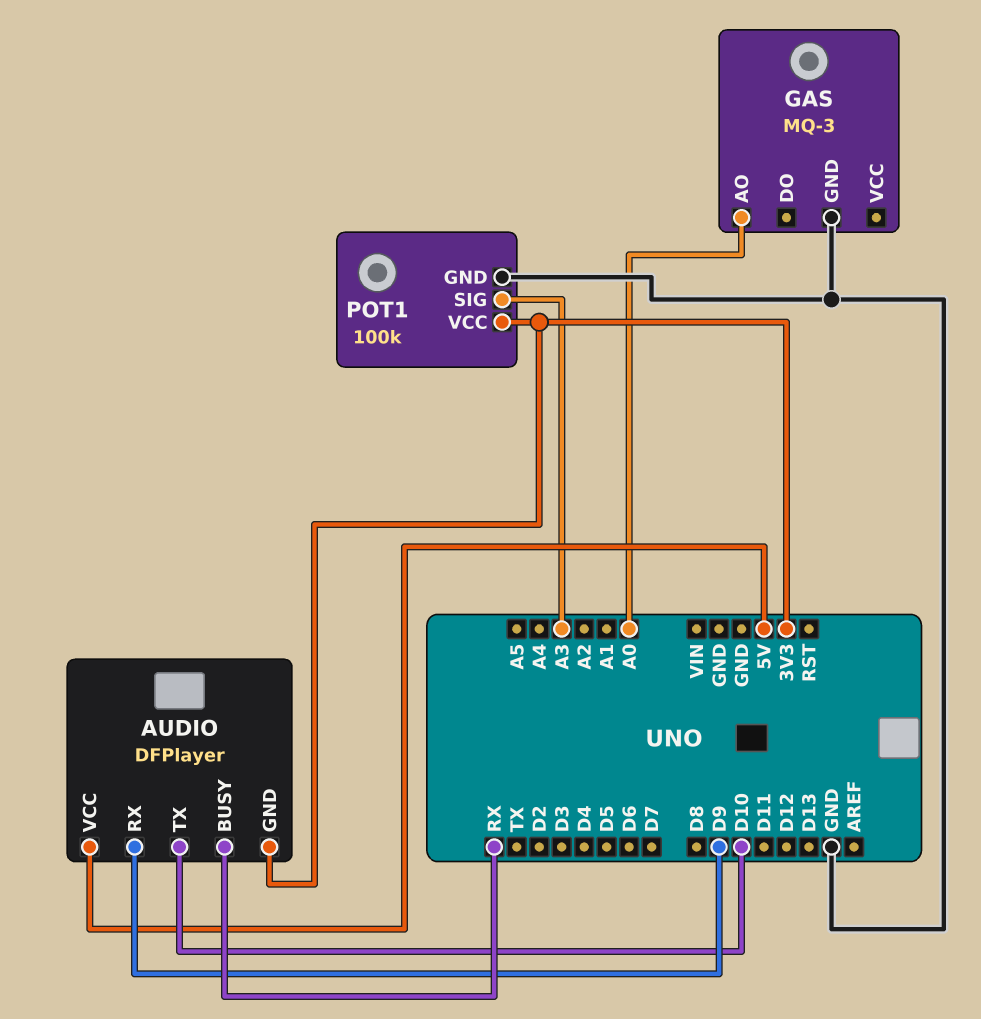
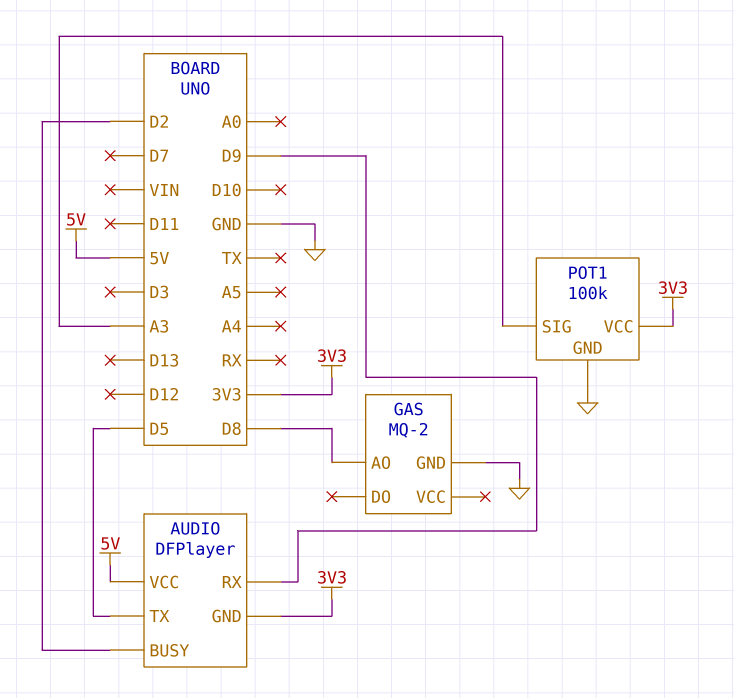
AUDIO pin BUSY: RX -> D2
AUDIO pin TX: D10 -> D5
GAS: MQ-3 -> MQ-2
GAS pin AO: A0 -> D8

